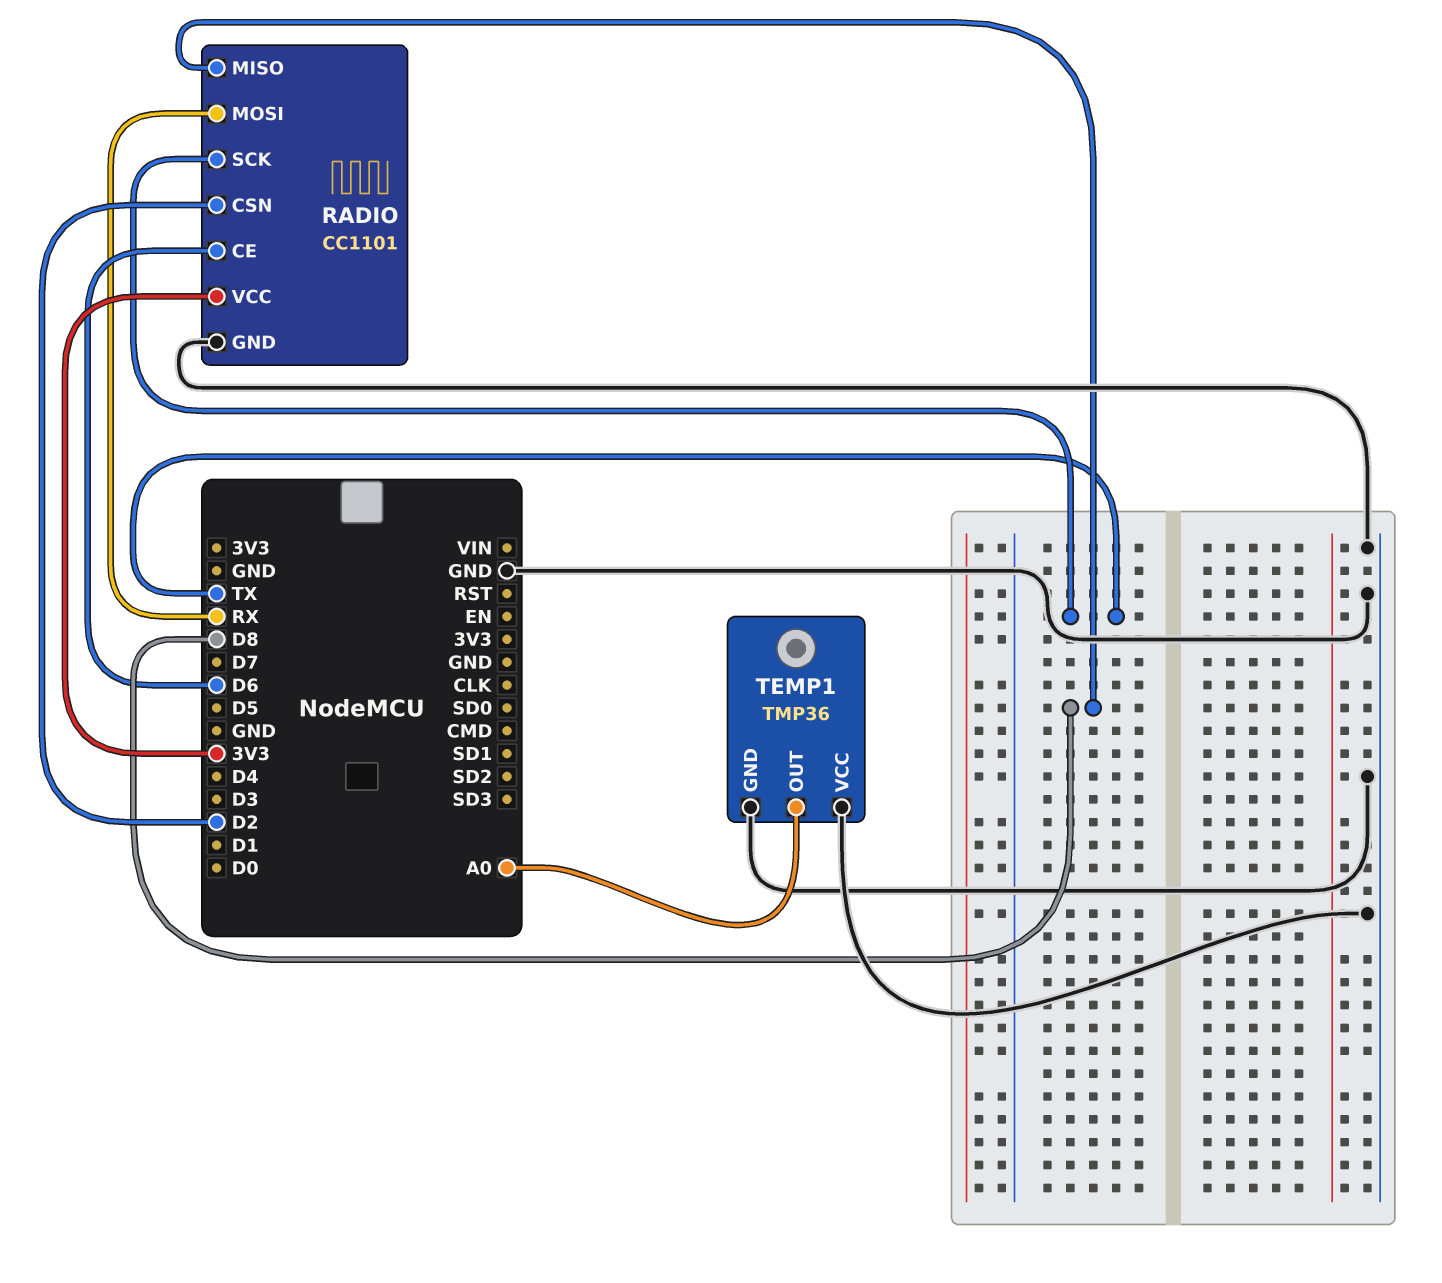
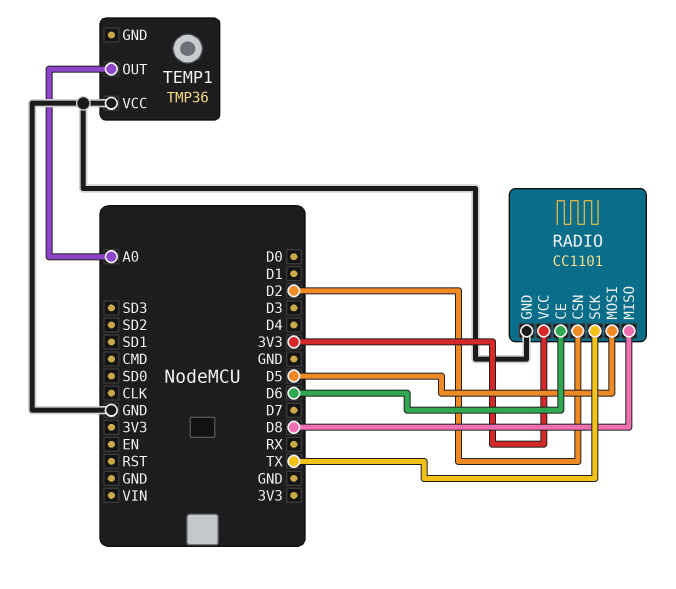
RADIO pin MOSI: RX -> D5
TEMP1 pin GND: GND -> none

